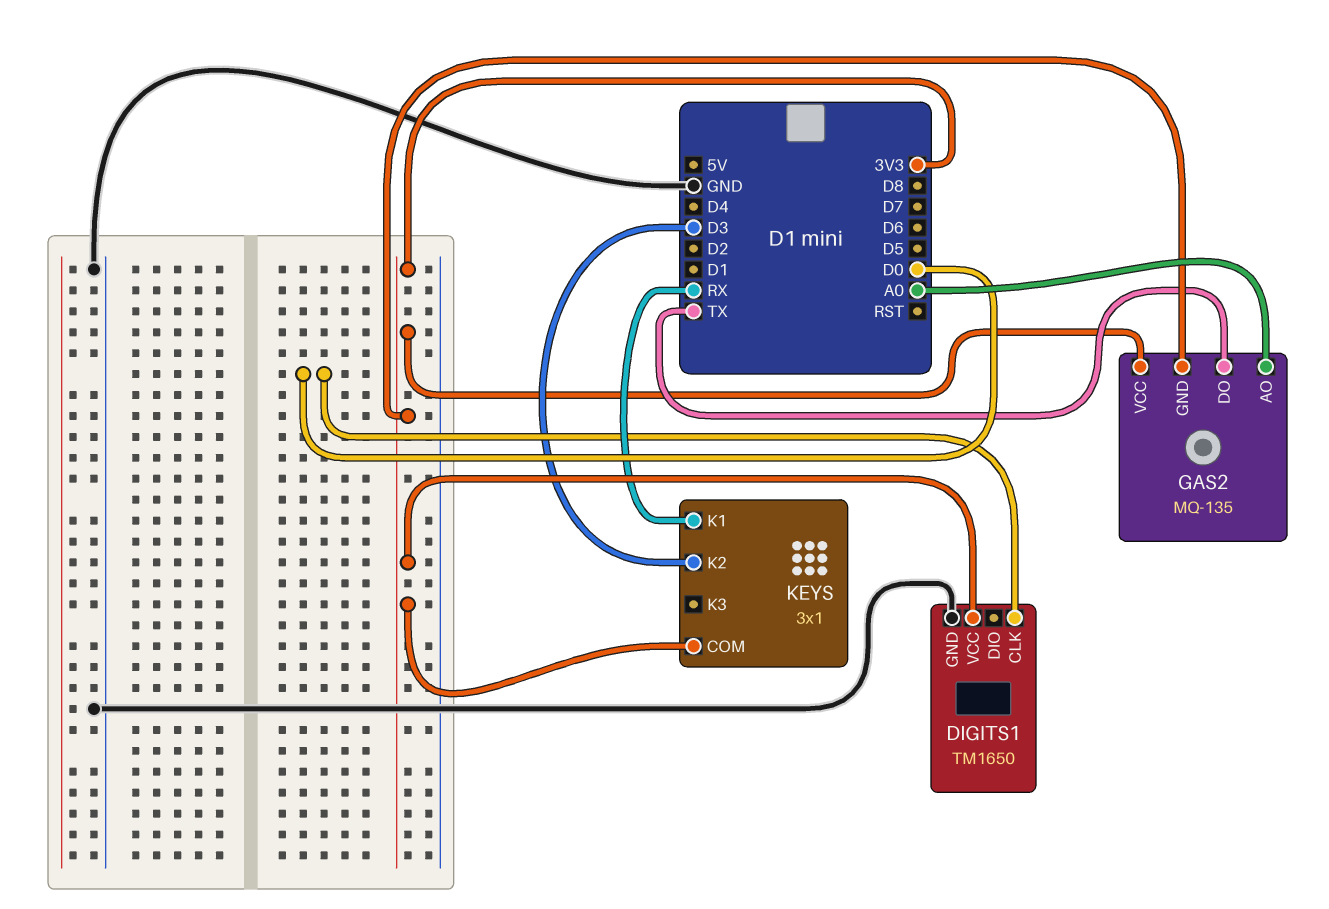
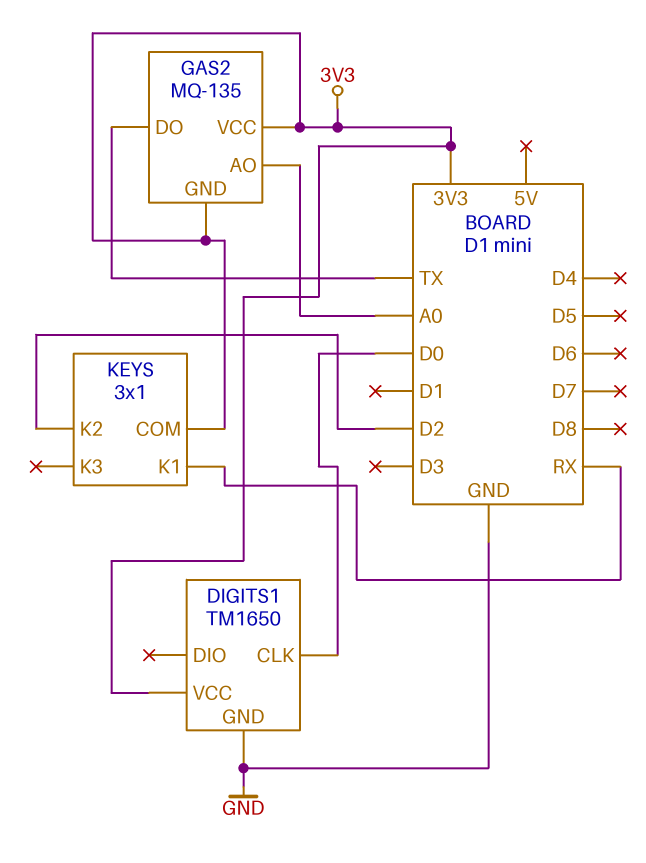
KEYS pin K2: D3 -> D2

